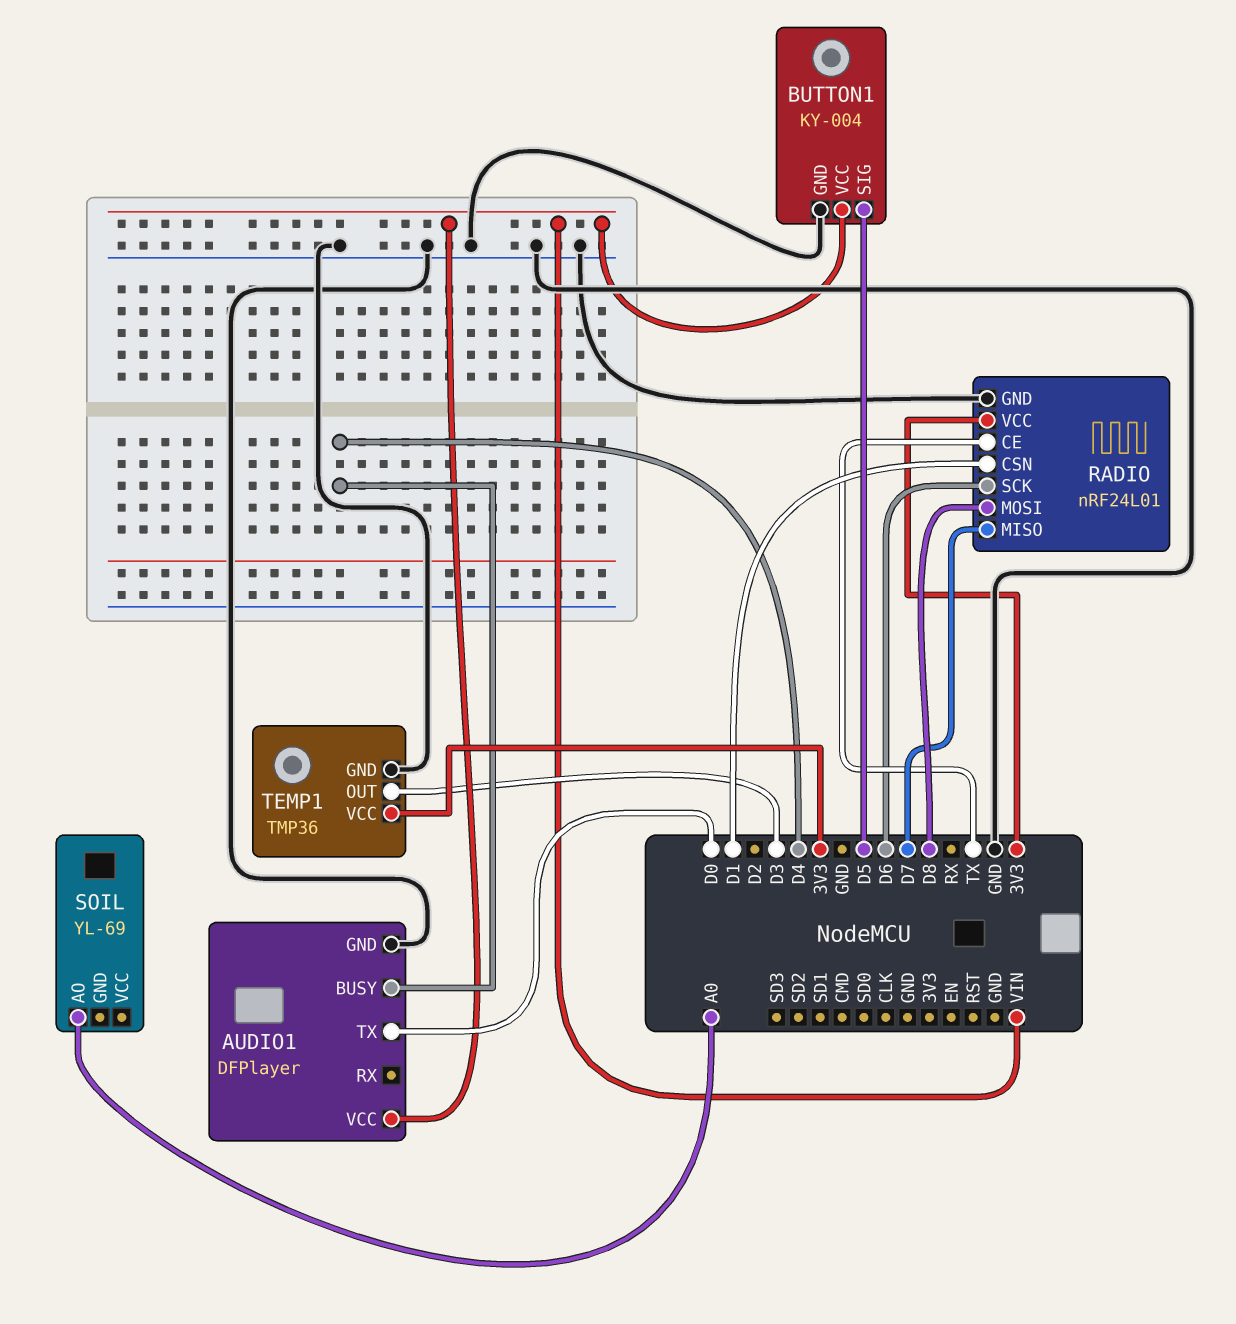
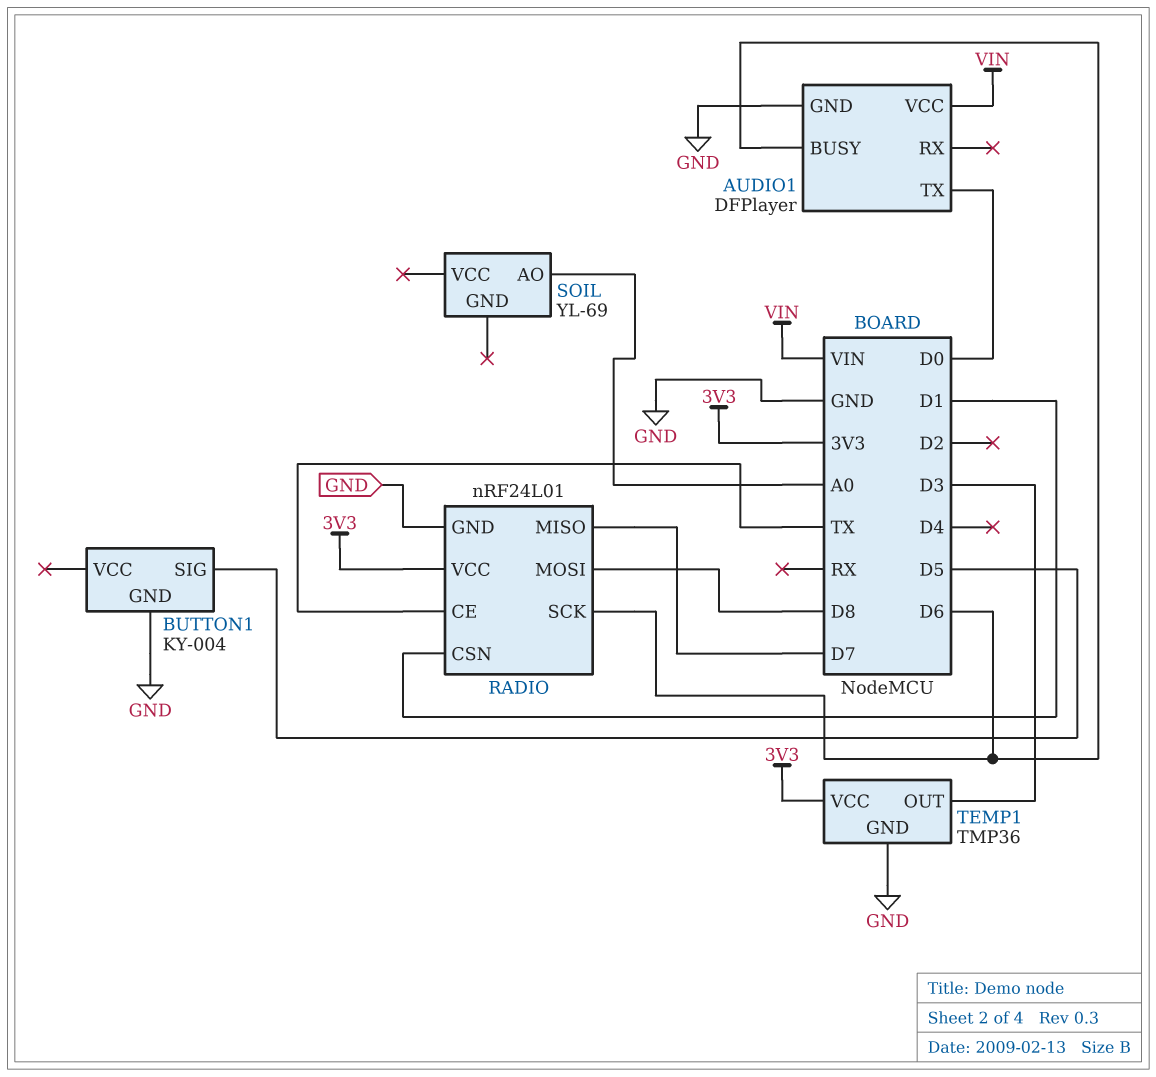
AUDIO1 pin BUSY: D4 -> D6
BUTTON1 pin VCC: VIN -> none

